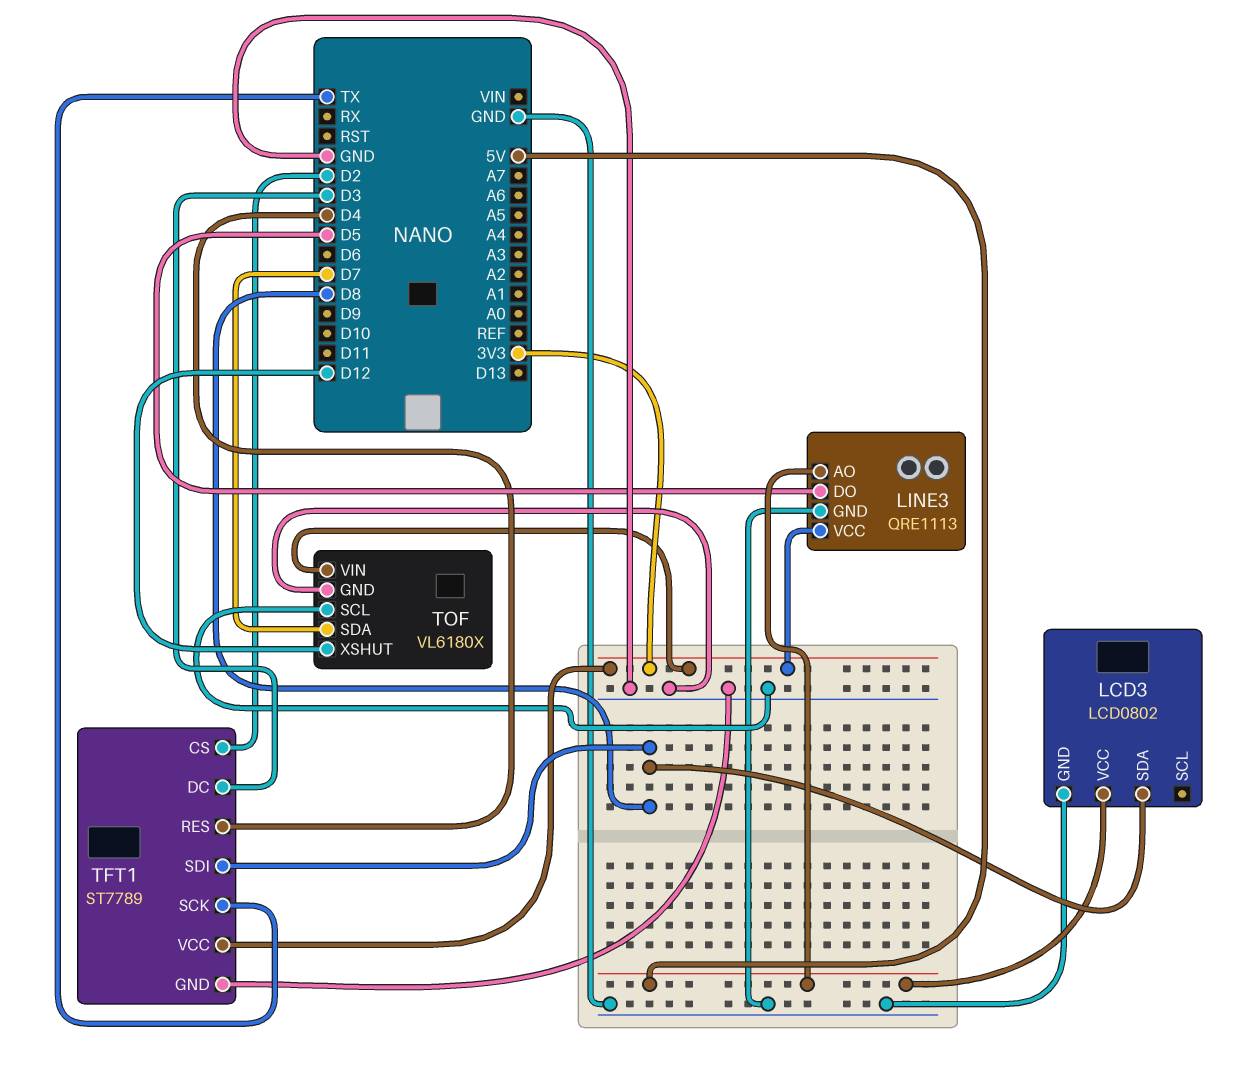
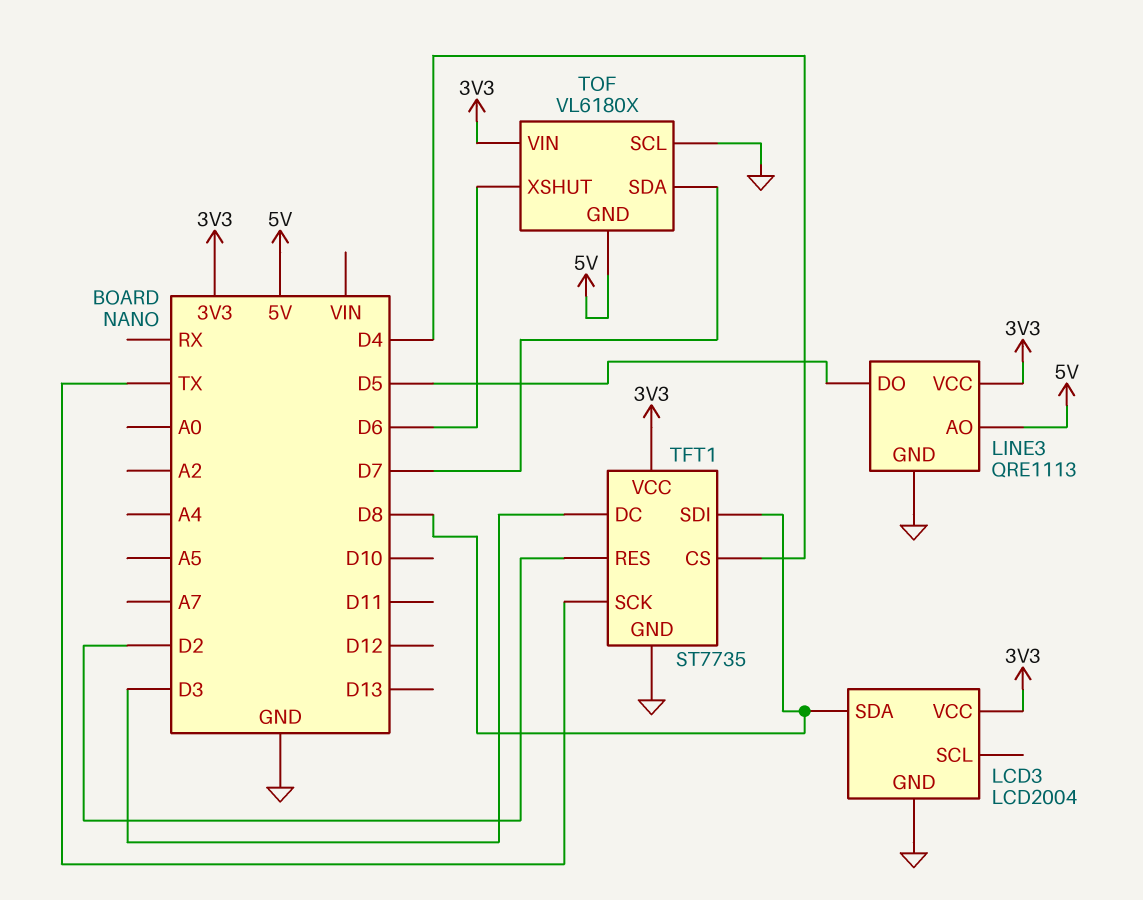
LCD3: LCD0802 -> LCD2004
LCD3 pin VCC: 5V -> 3V3
TFT1: ST7789 -> ST7735
TFT1 pin CS: D2 -> D4
TFT1 pin RES: D4 -> D2
TOF pin GND: GND -> 5V
TOF pin XSHUT: D12 -> D6

